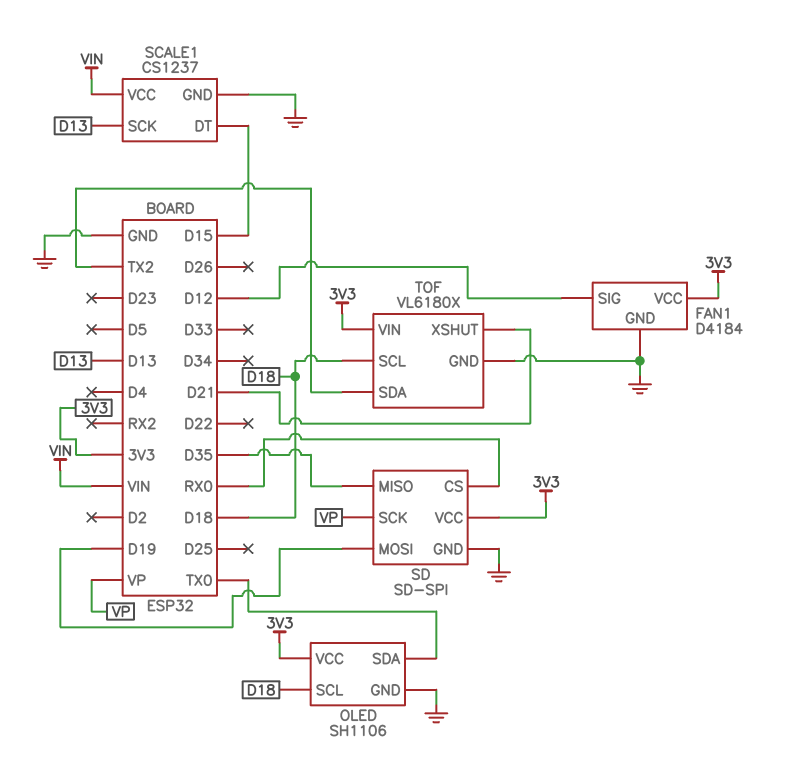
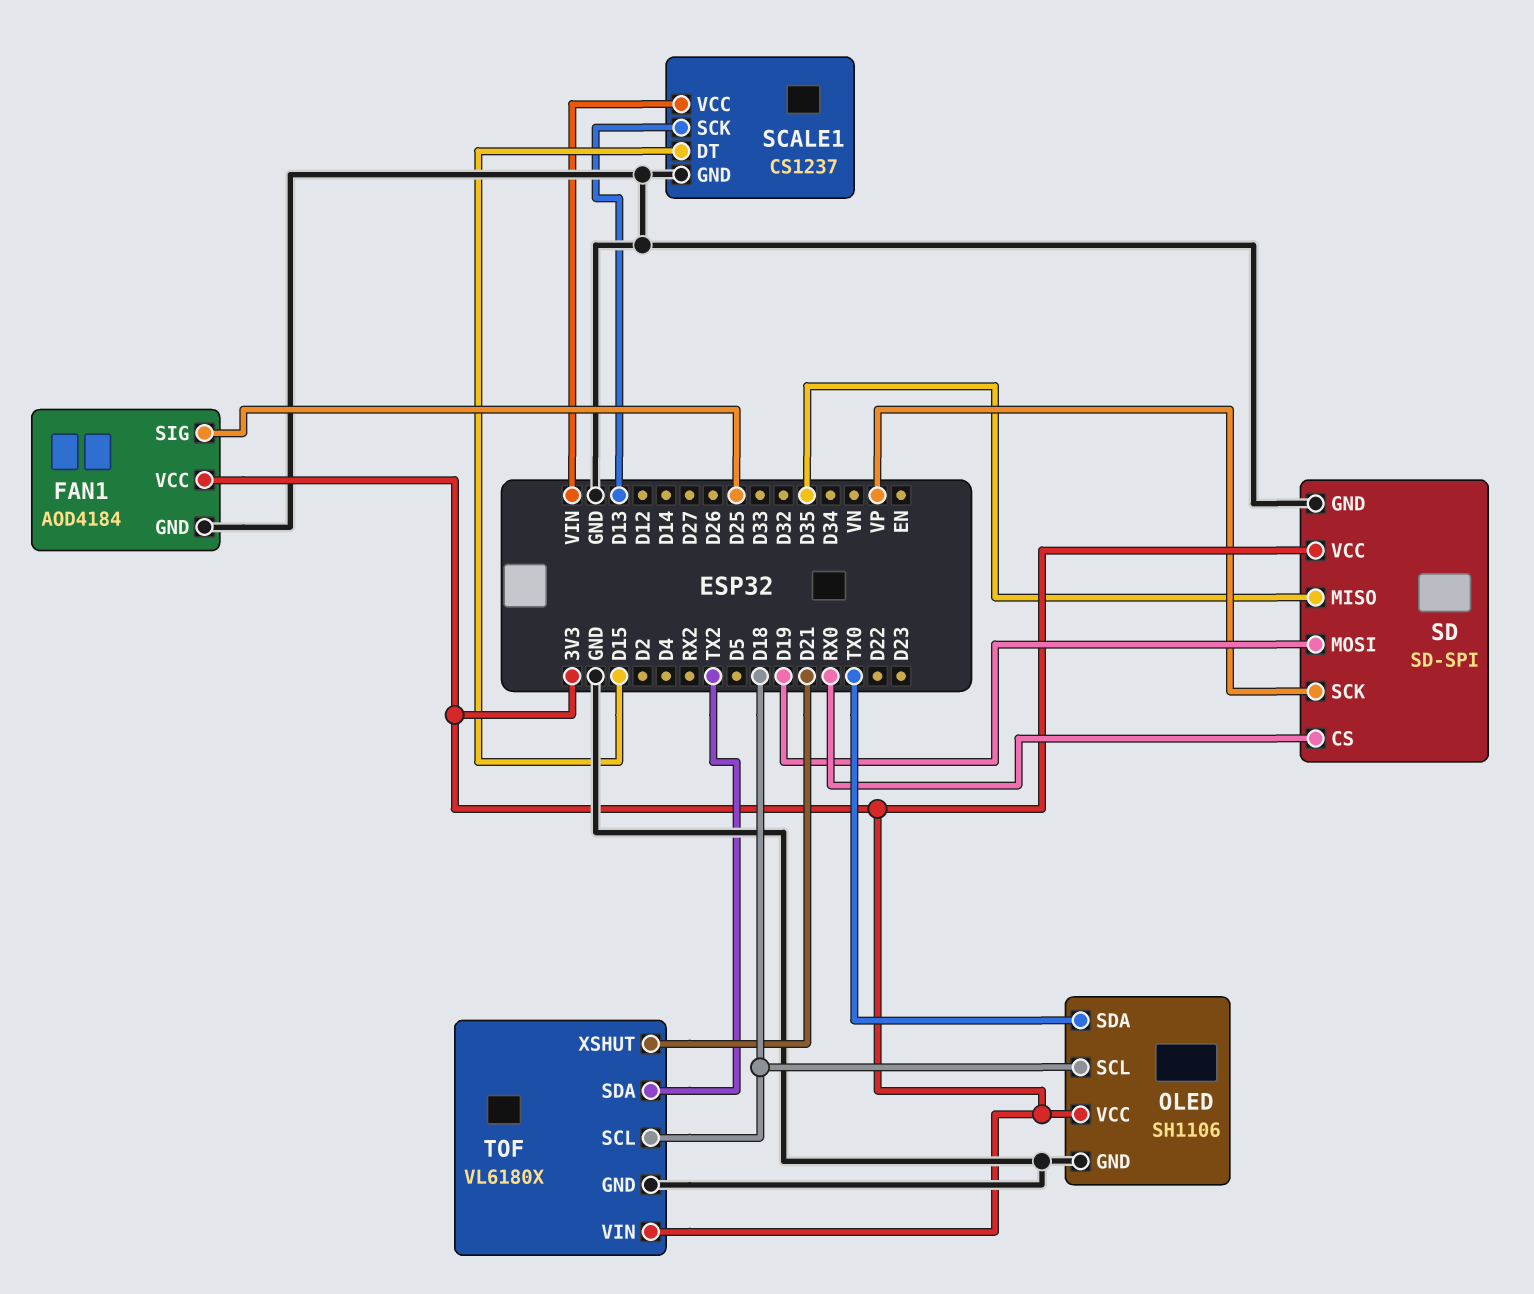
FAN1: D4184 -> AOD4184
FAN1 pin SIG: D12 -> D25

